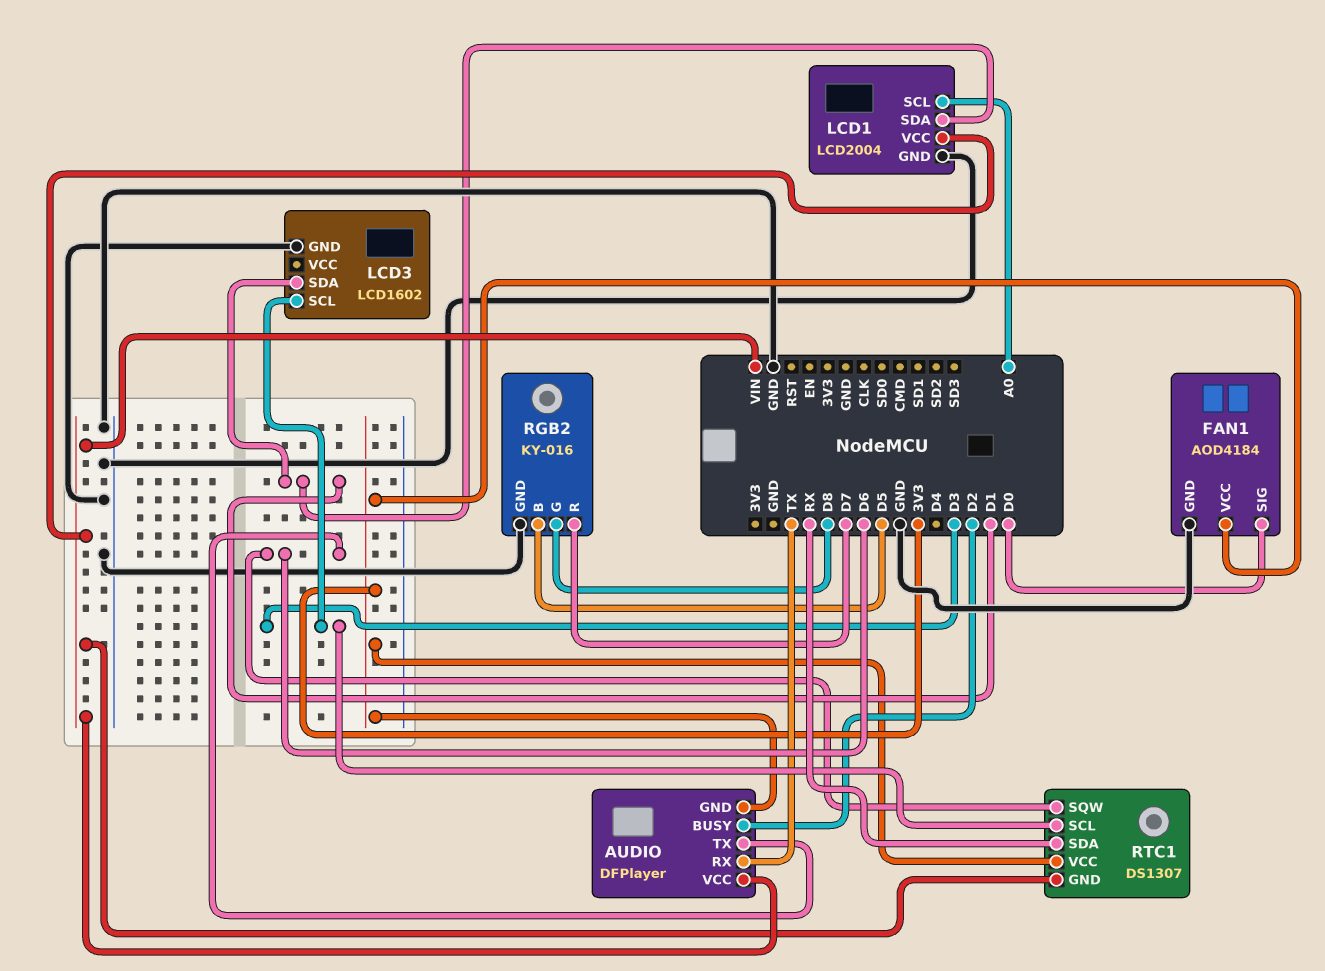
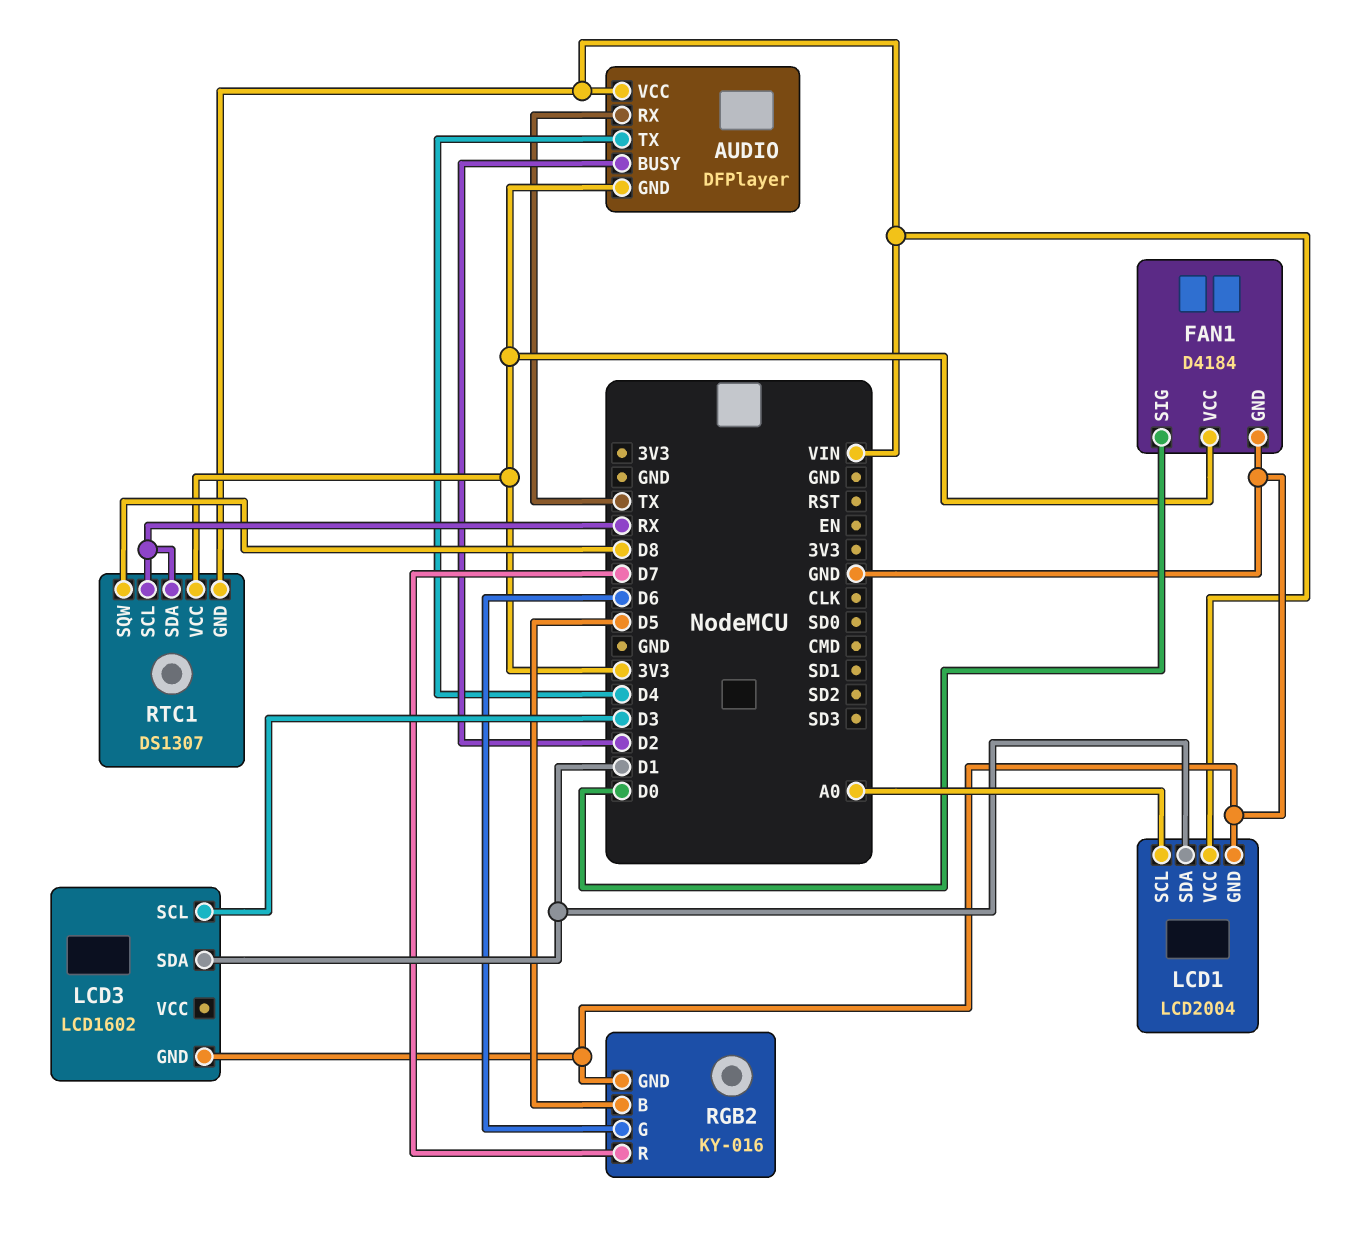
AUDIO pin TX: D6 -> D4
FAN1: AOD4184 -> D4184
RGB2 pin G: D8 -> D6
RTC1 pin SCL: D3 -> RX
RTC1 pin SQW: D6 -> D8

